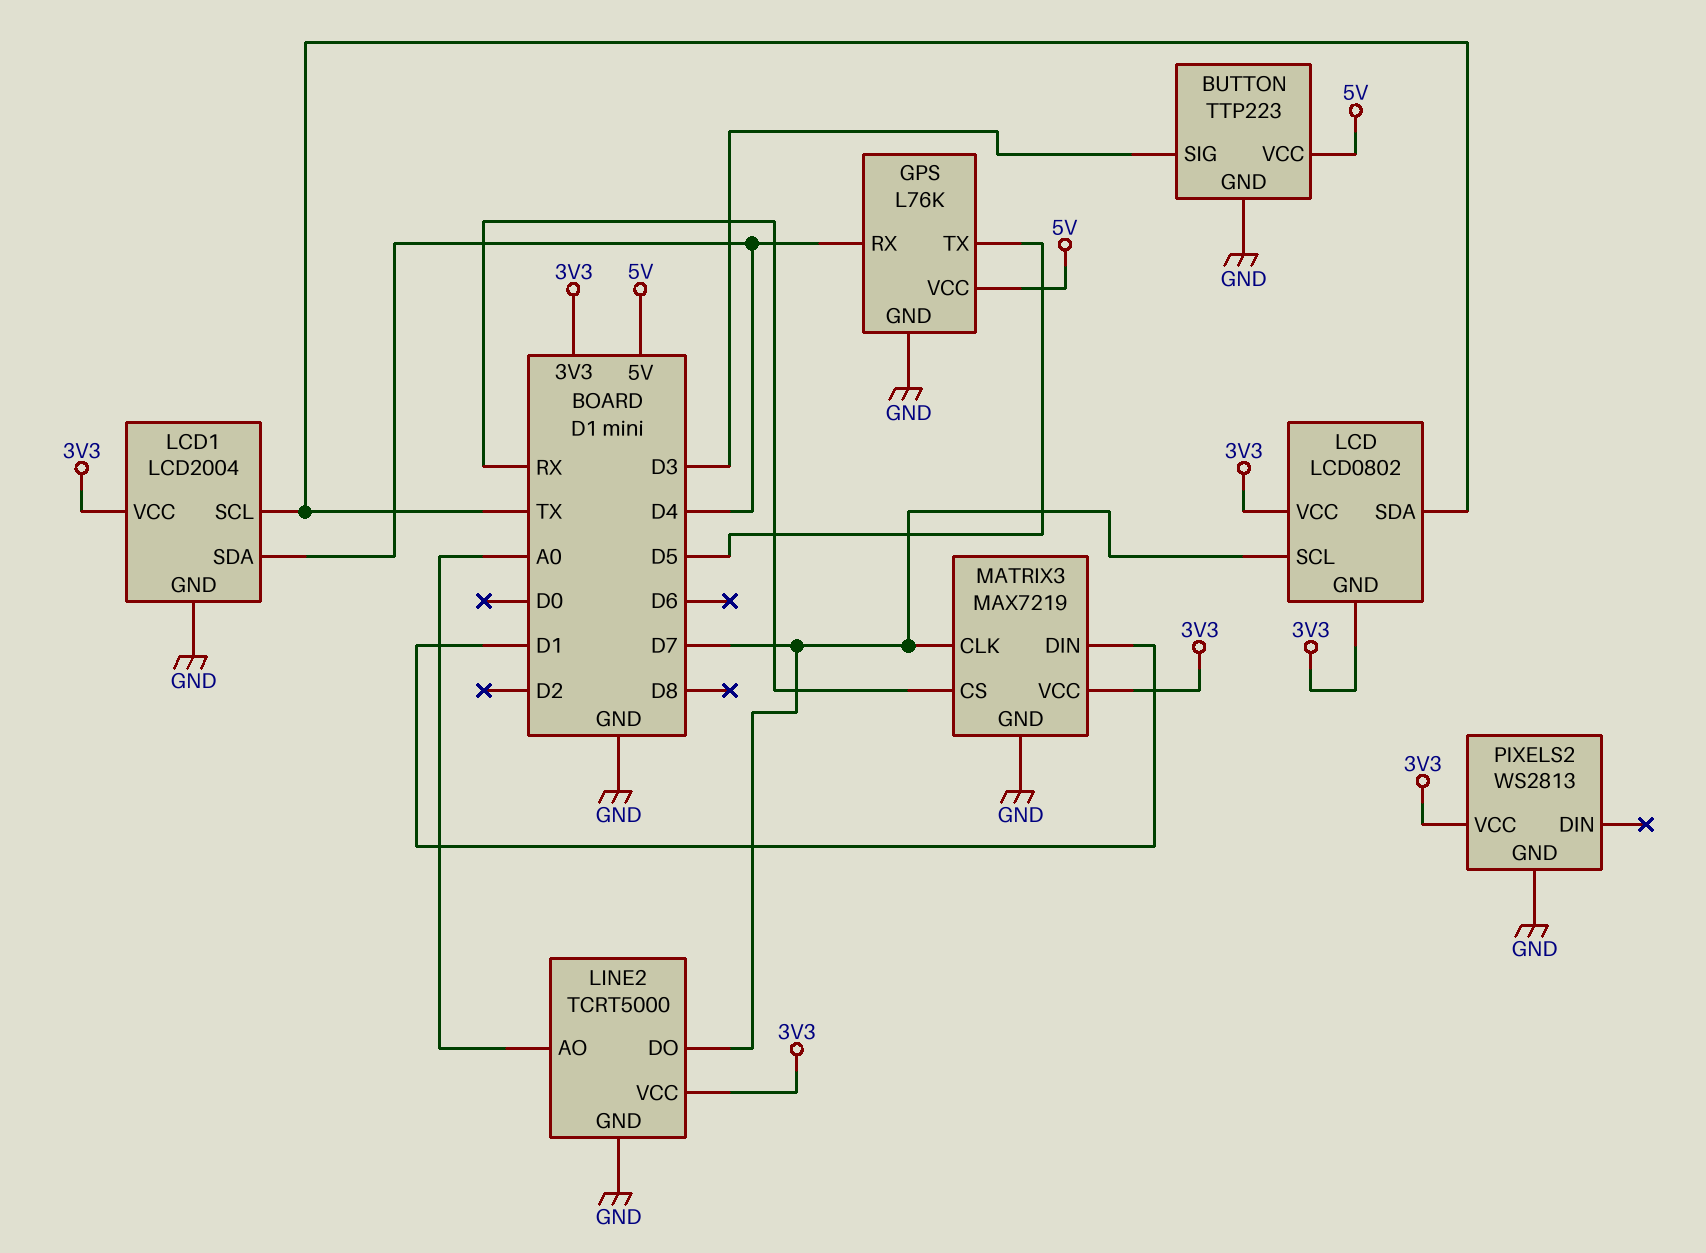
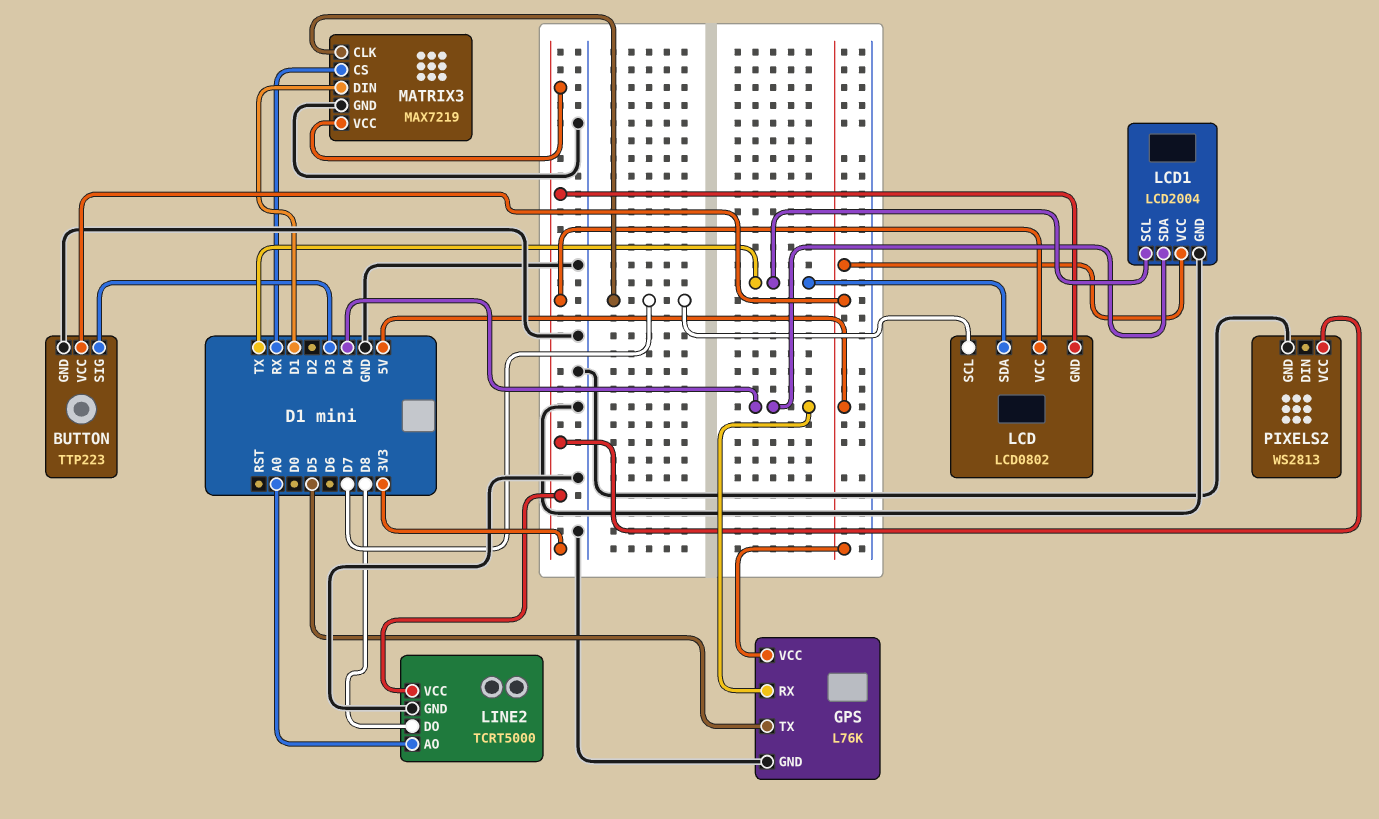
LCD1 pin VCC: 3V3 -> 5V
LINE2 pin DO: D7 -> D8

